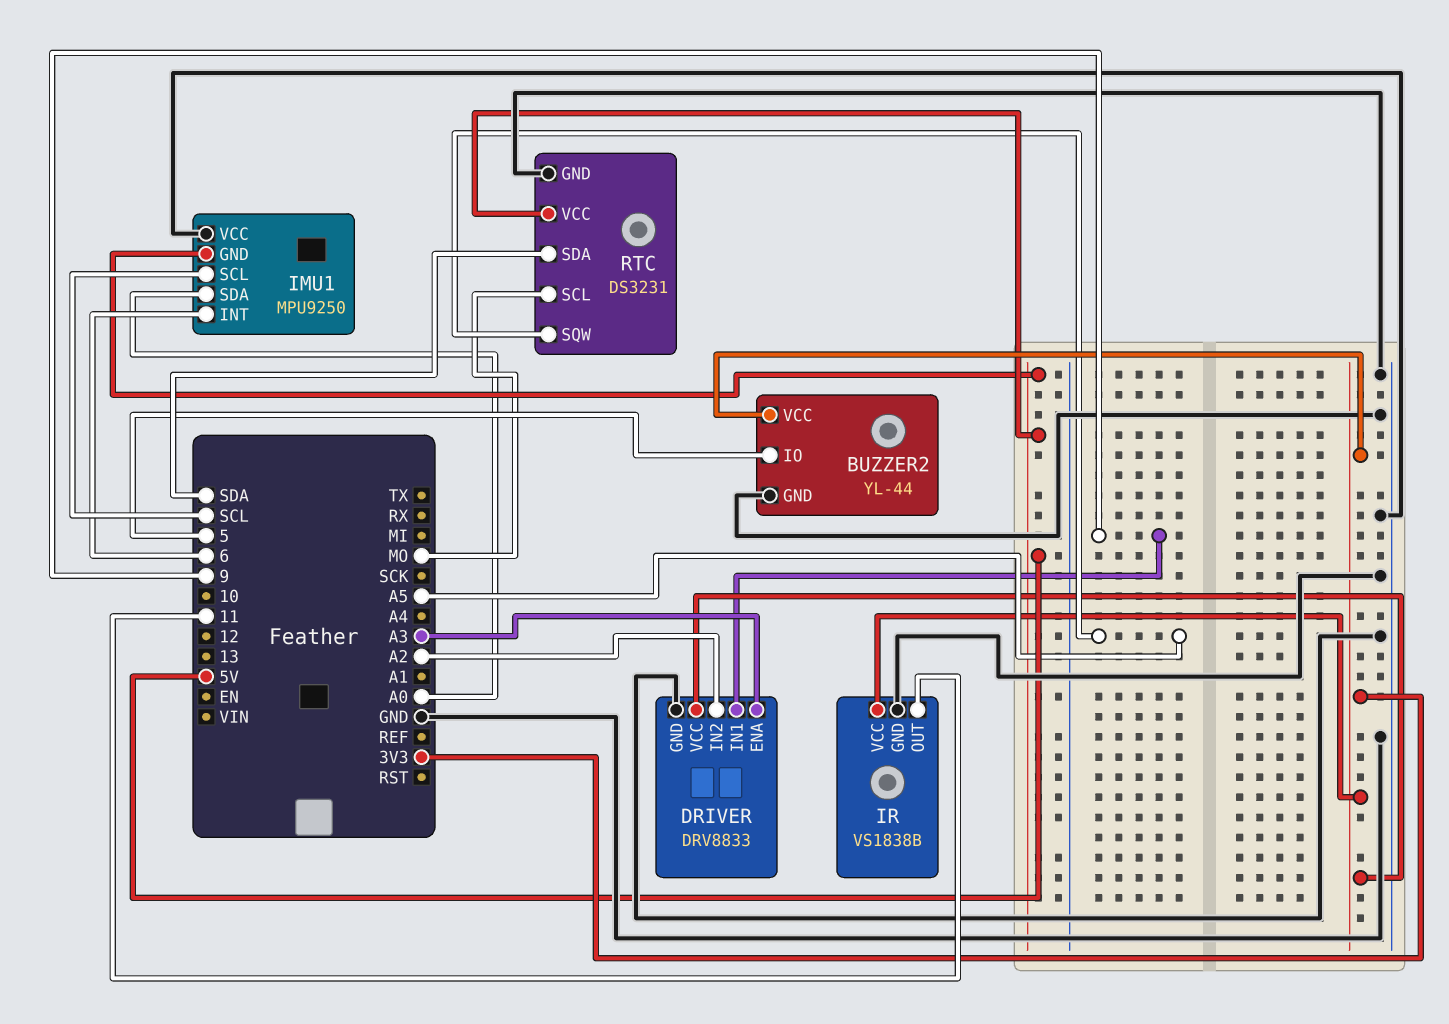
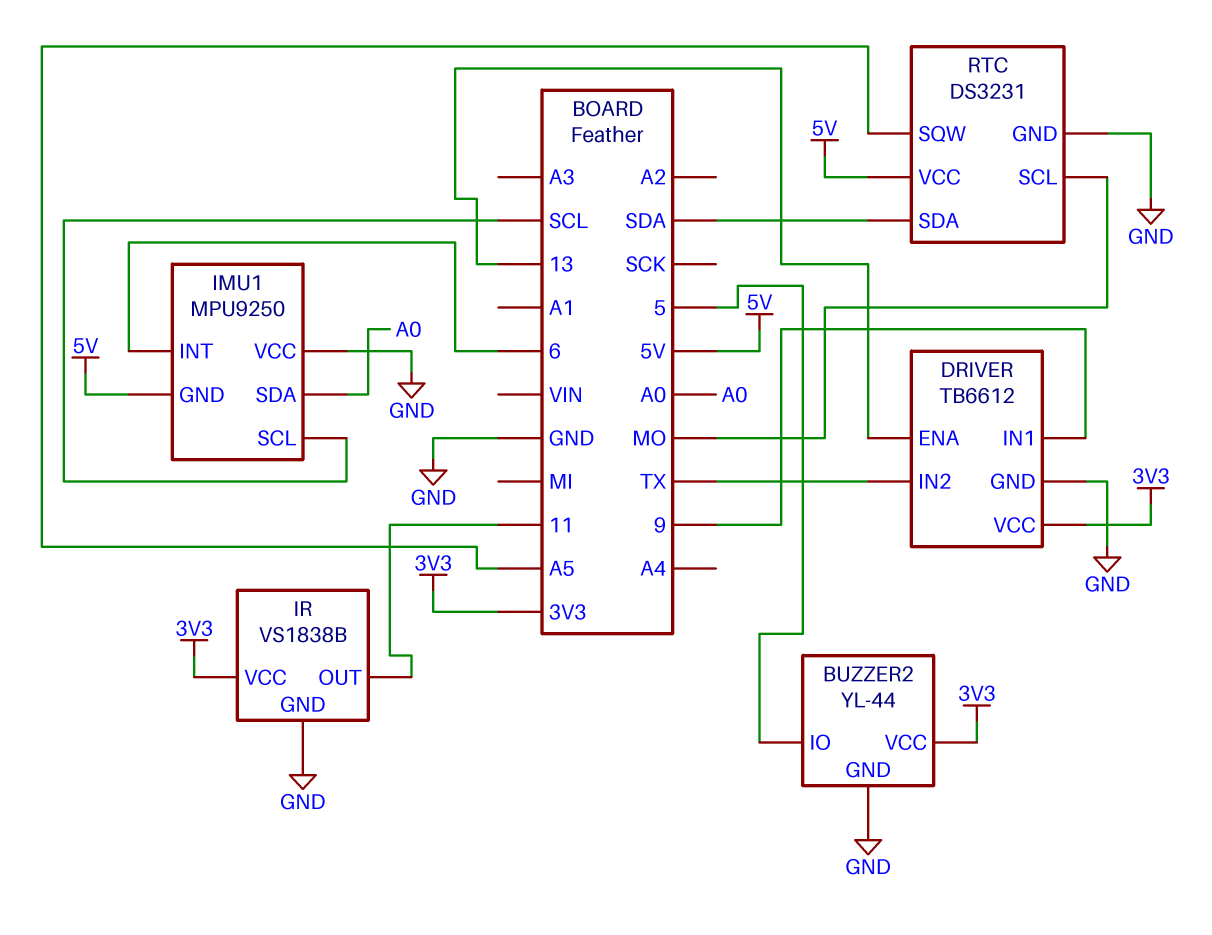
DRIVER: DRV8833 -> TB6612
DRIVER pin ENA: A3 -> 13
DRIVER pin IN2: A2 -> TX

